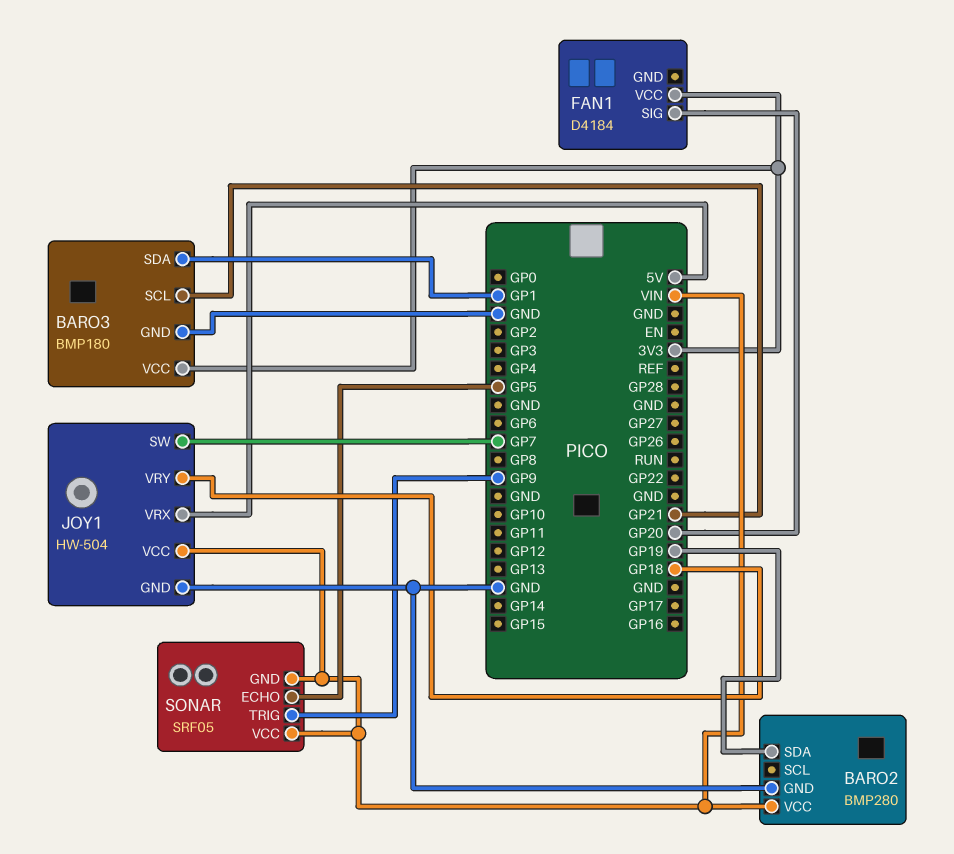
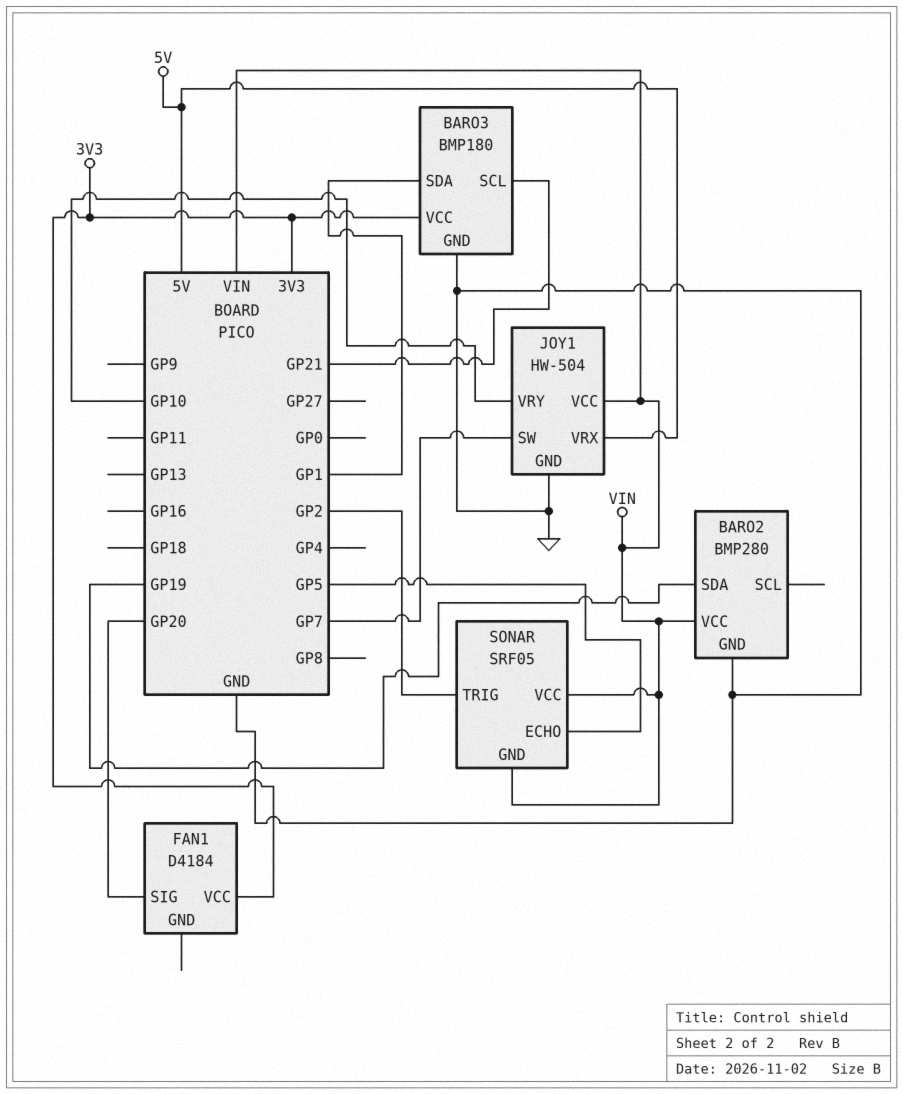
JOY1 pin VRY: GP18 -> GP10
SONAR pin TRIG: GP9 -> GP2

